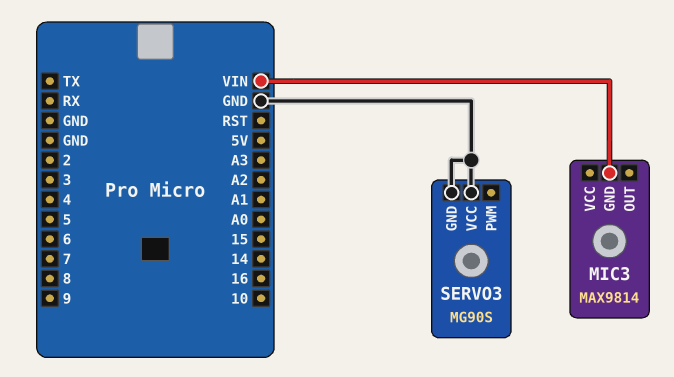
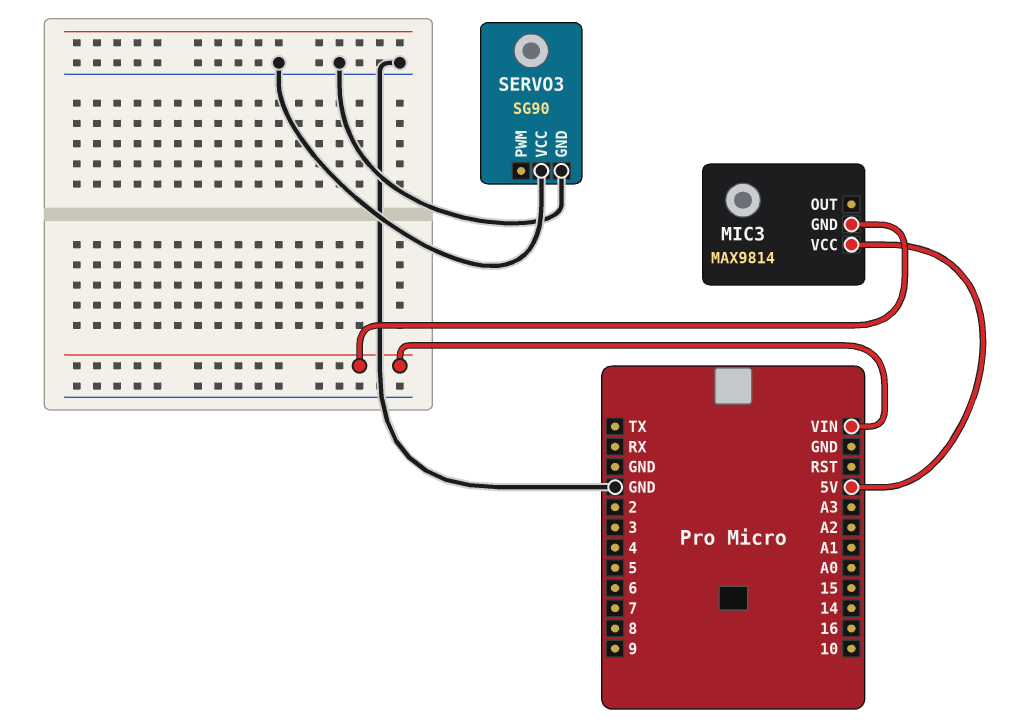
MIC3 pin VCC: none -> 5V
SERVO3: MG90S -> SG90

